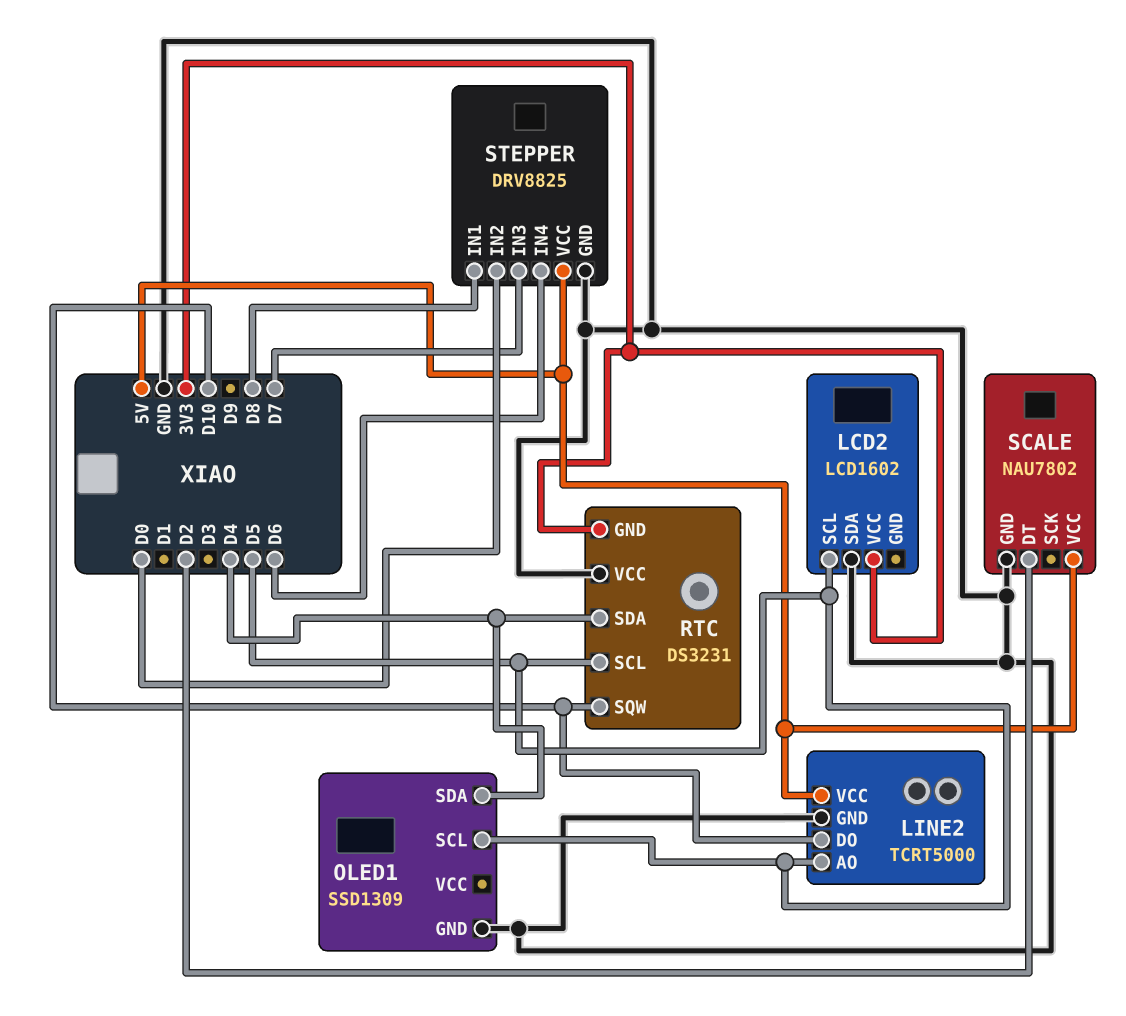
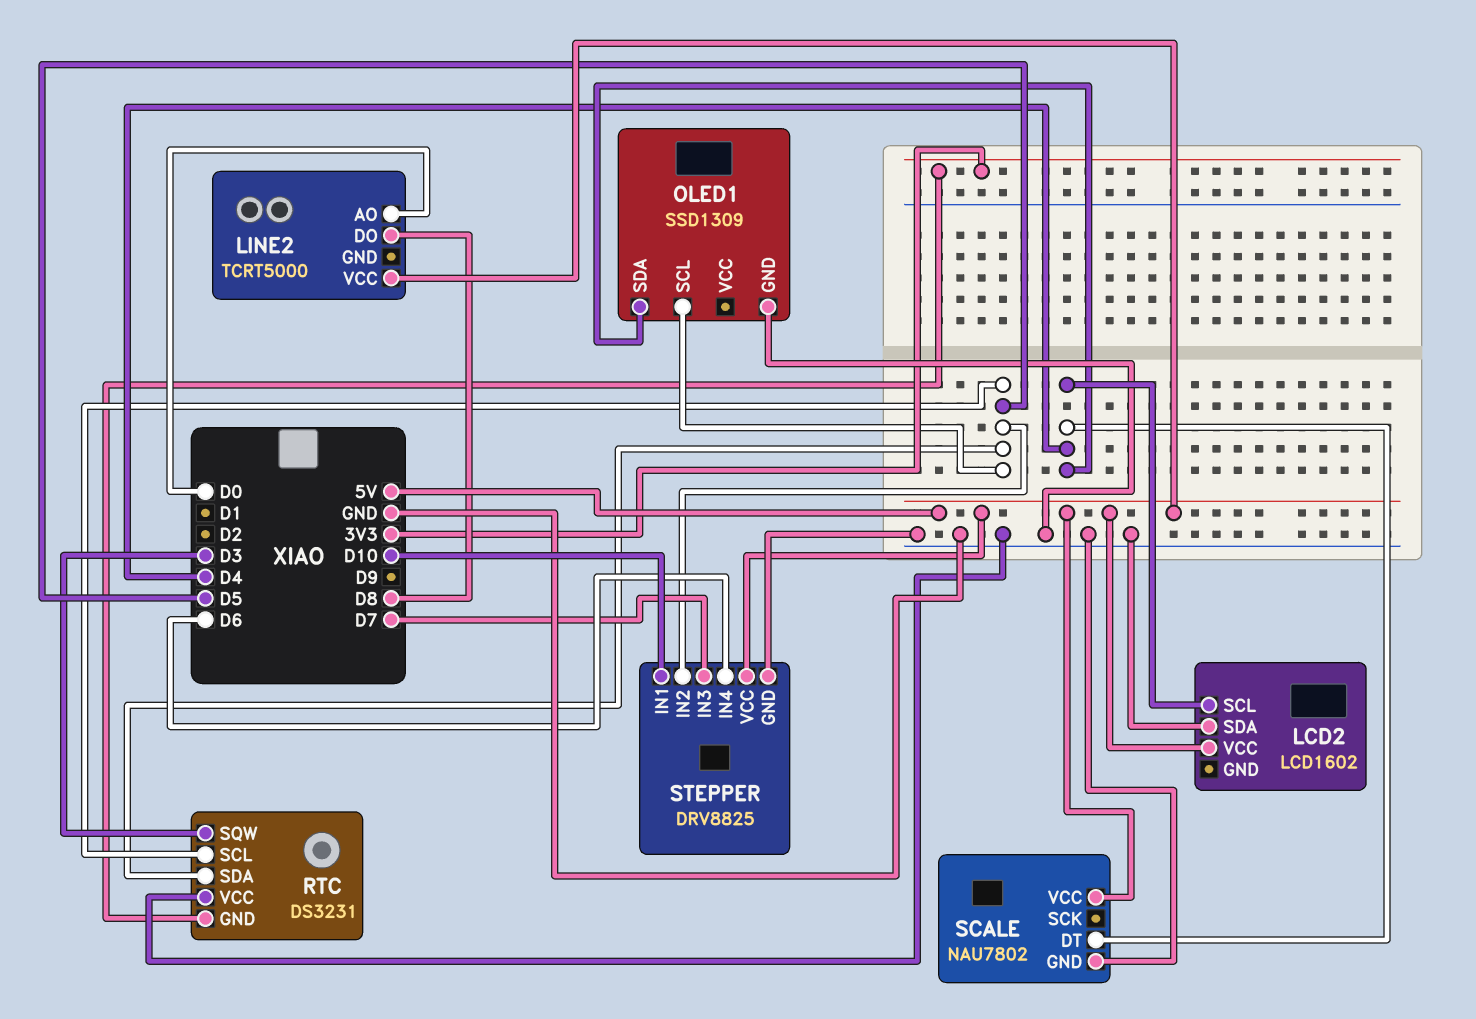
LCD2 pin SCL: D5 -> D4
LCD2 pin VCC: 3V3 -> 5V
LINE2 pin AO: D5 -> D0
LINE2 pin DO: D10 -> D8
LINE2 pin GND: GND -> none
RTC pin SDA: D4 -> D5
RTC pin SQW: D10 -> D3
SCALE pin DT: D2 -> D4
STEPPER pin IN1: D8 -> D10
STEPPER pin IN2: D0 -> D5

